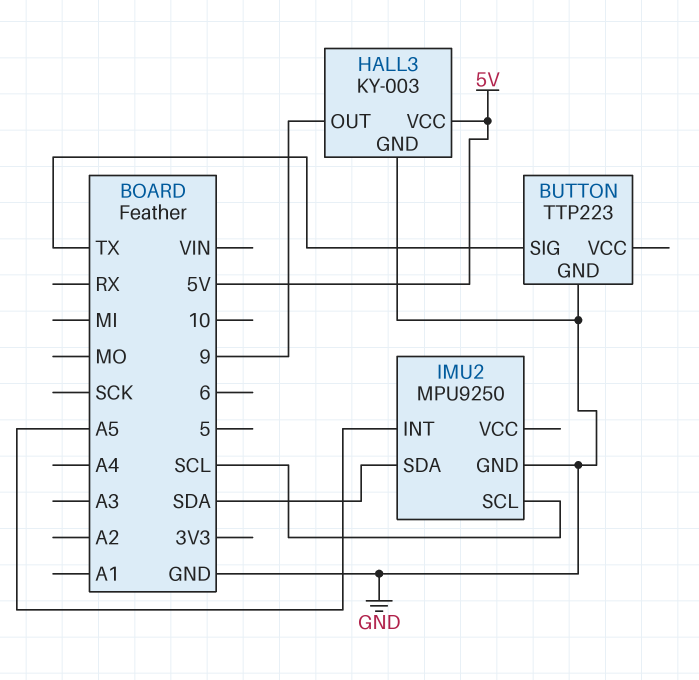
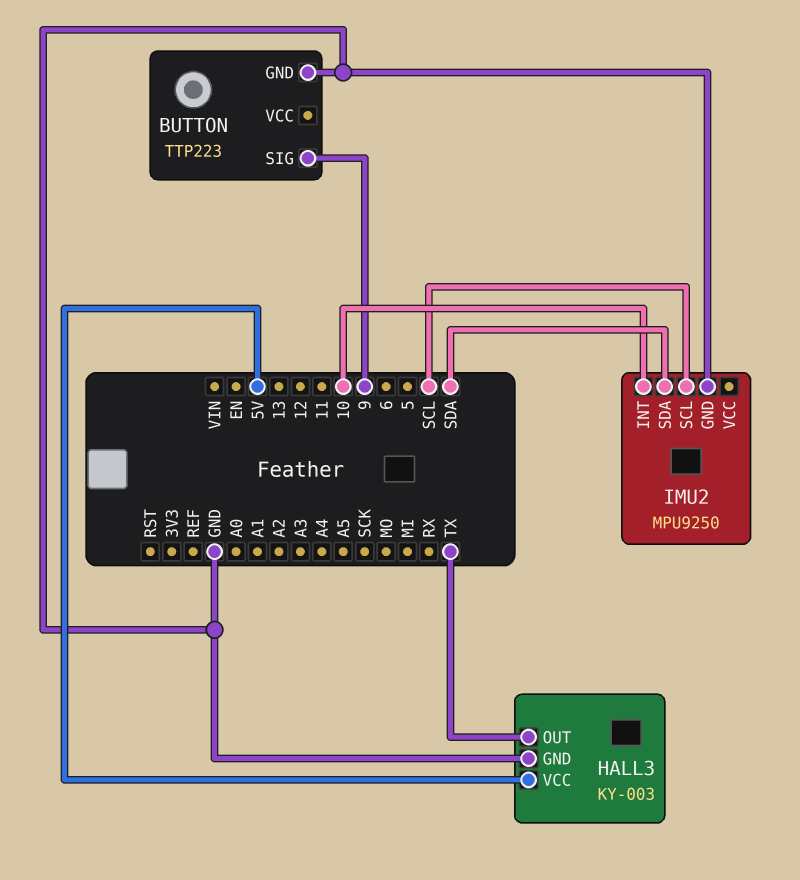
BUTTON pin SIG: TX -> 9
HALL3 pin OUT: 9 -> TX
IMU2 pin INT: A5 -> 10

